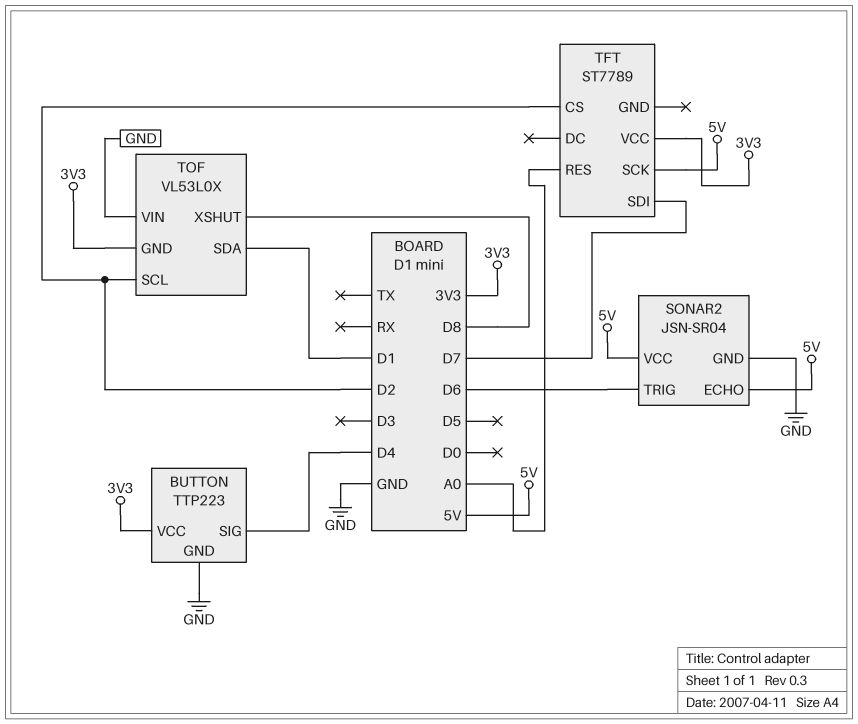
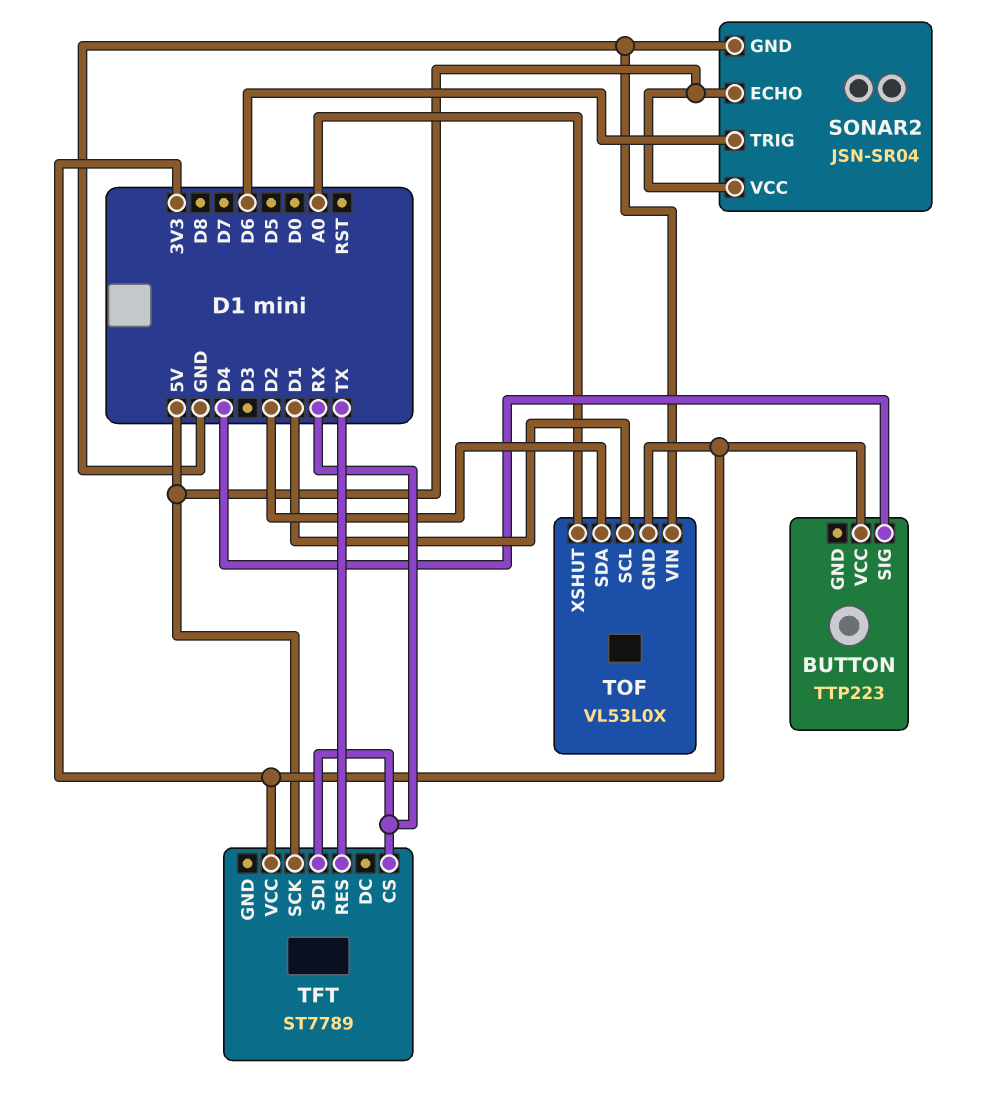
BUTTON pin GND: GND -> none
TFT pin CS: D2 -> RX
TFT pin RES: A0 -> TX
TFT pin SDI: D7 -> RX
TOF pin SCL: D2 -> D1
TOF pin SDA: D1 -> D2
TOF pin XSHUT: D8 -> A0

